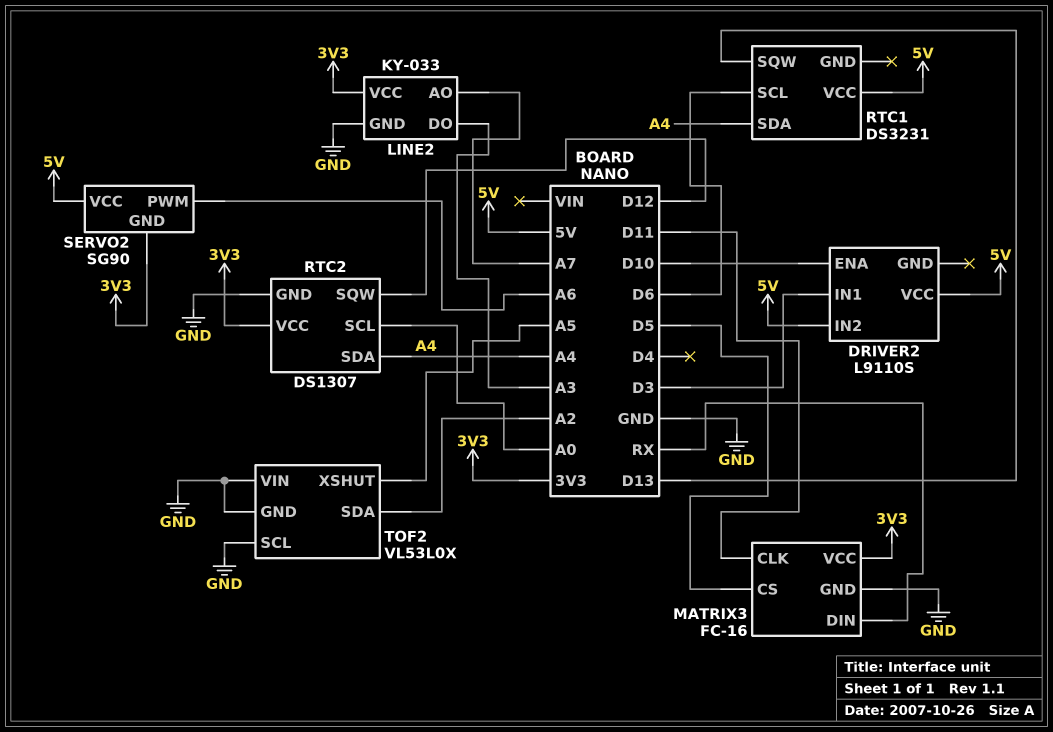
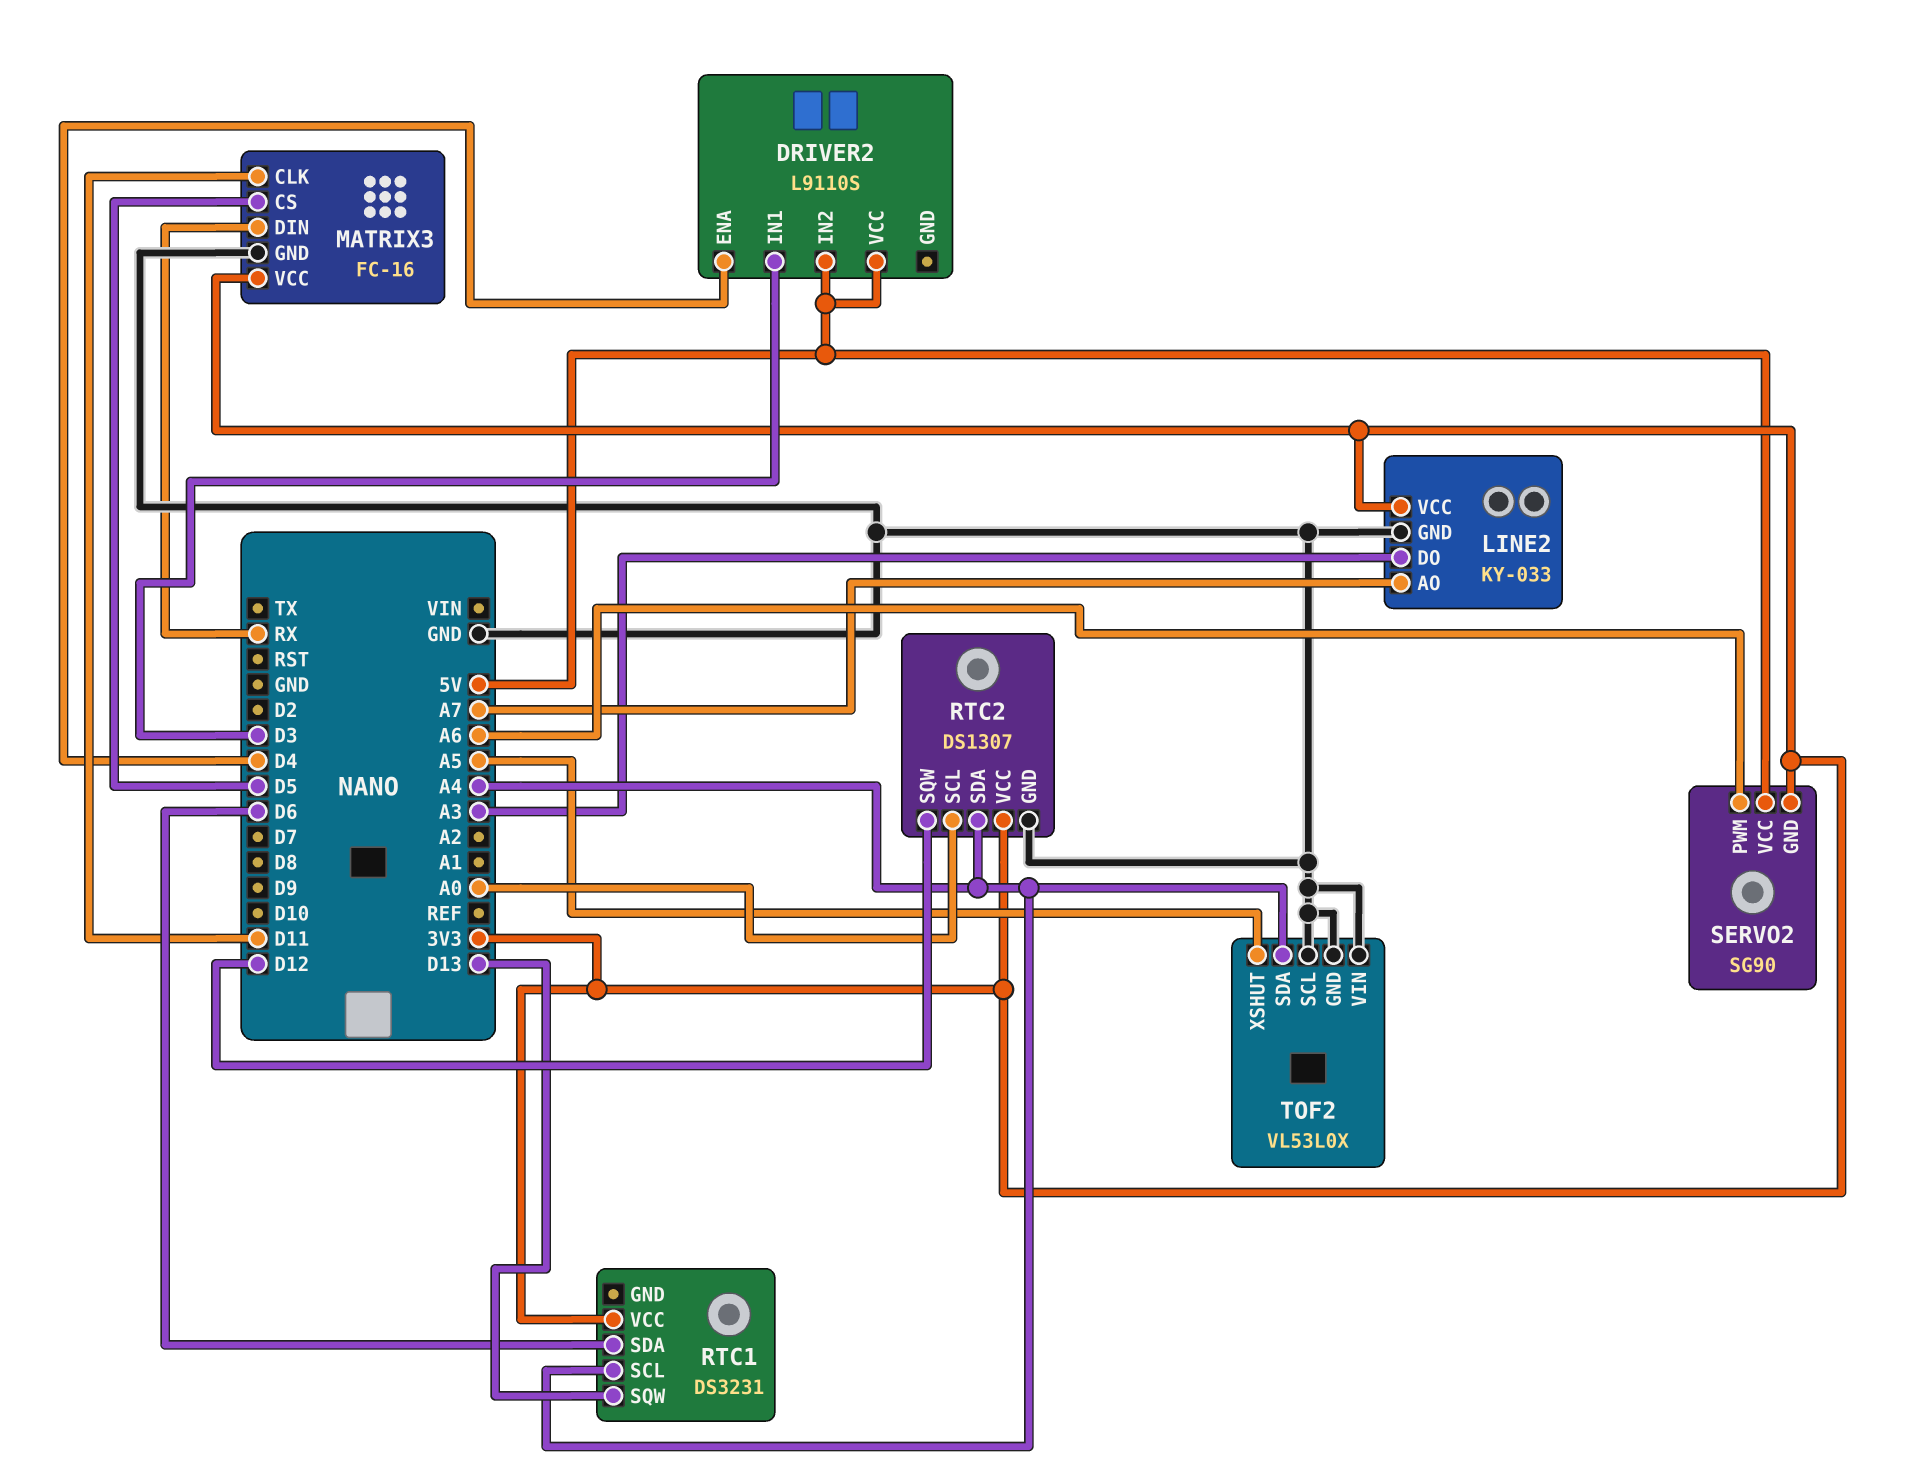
DRIVER2 pin ENA: D10 -> D4
RTC1 pin SCL: D6 -> A4
RTC1 pin SDA: A4 -> D6
RTC1 pin VCC: 5V -> 3V3
TOF2 pin SDA: A2 -> A4

